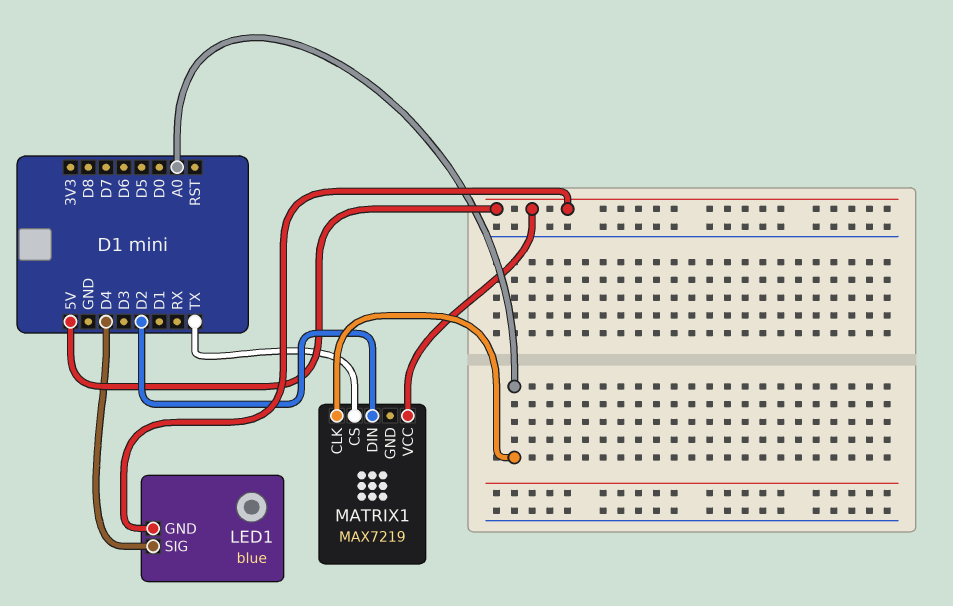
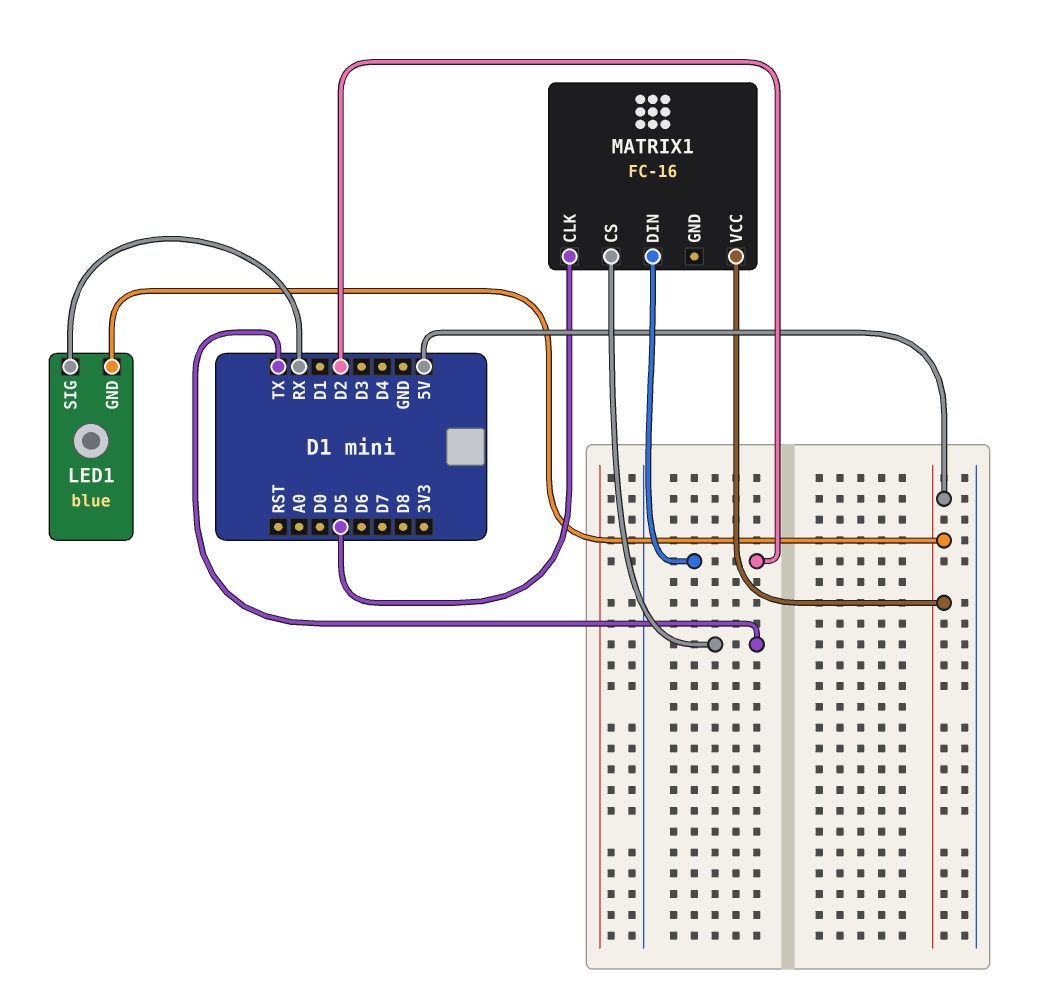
LED1 pin SIG: D4 -> RX
MATRIX1: MAX7219 -> FC-16
MATRIX1 pin CLK: A0 -> D5

